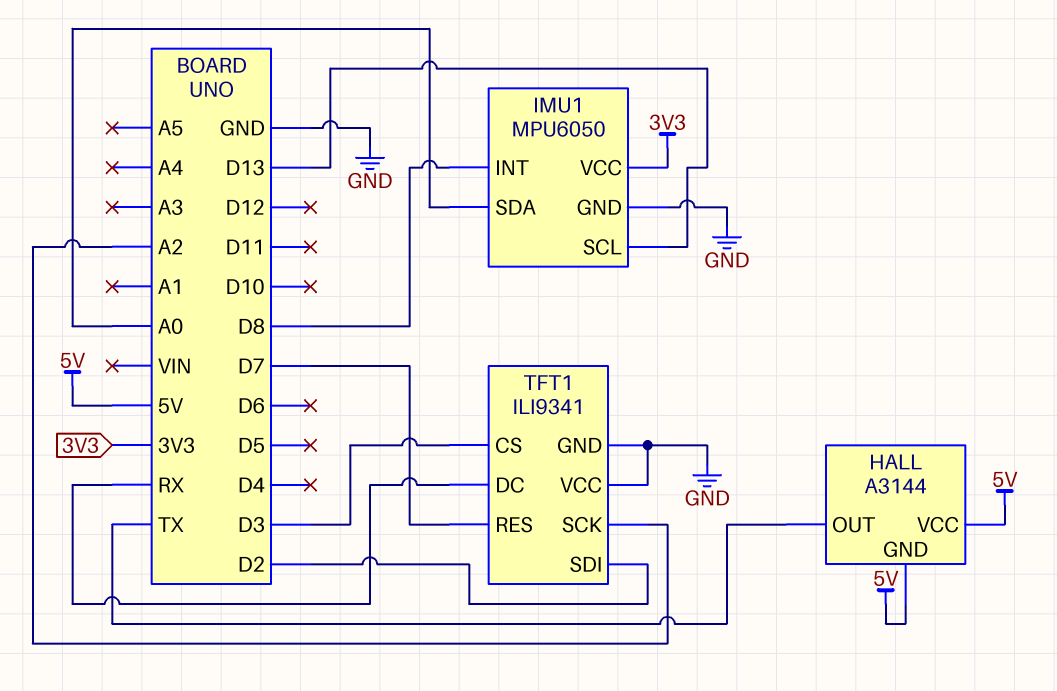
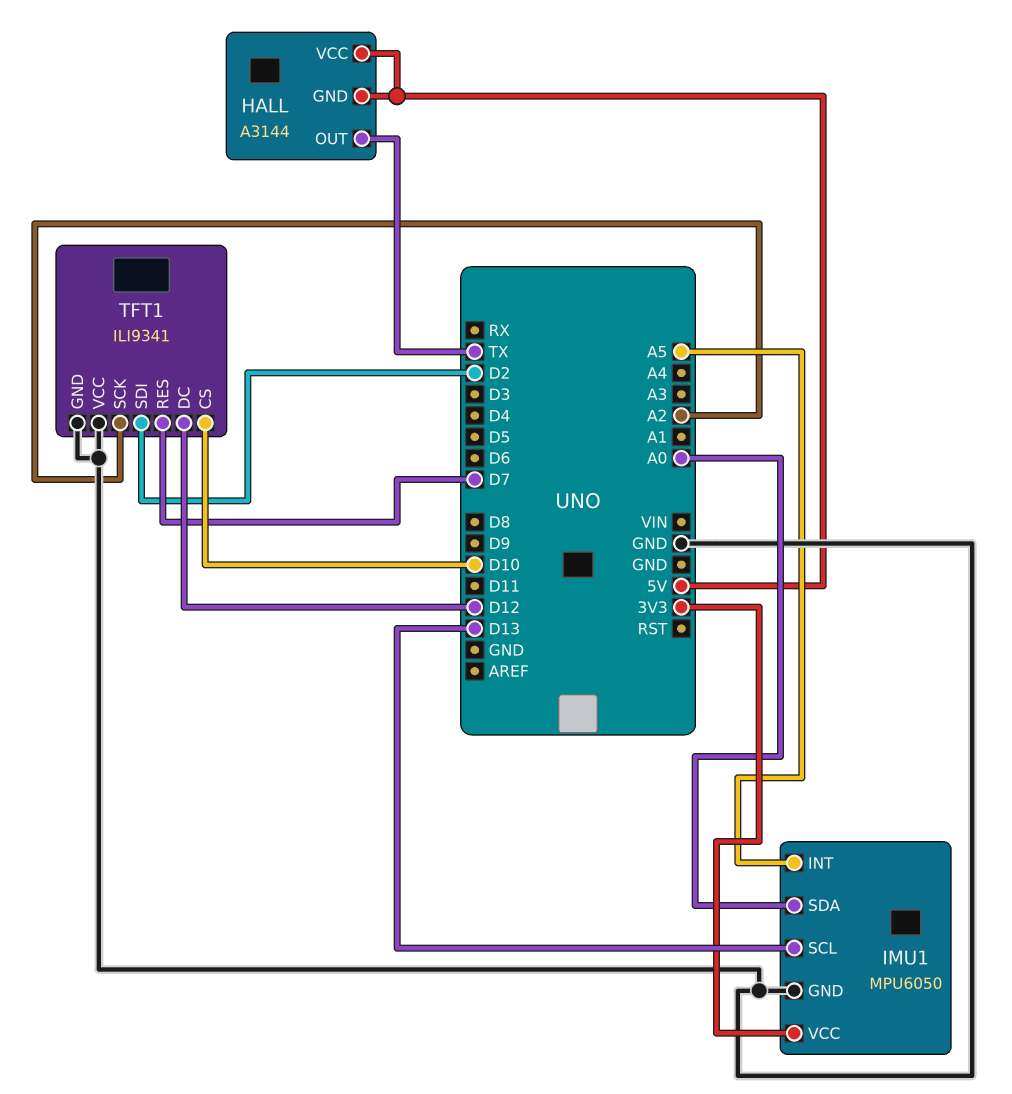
IMU1 pin INT: D8 -> A5
TFT1 pin CS: D3 -> D10
TFT1 pin DC: RX -> D12

